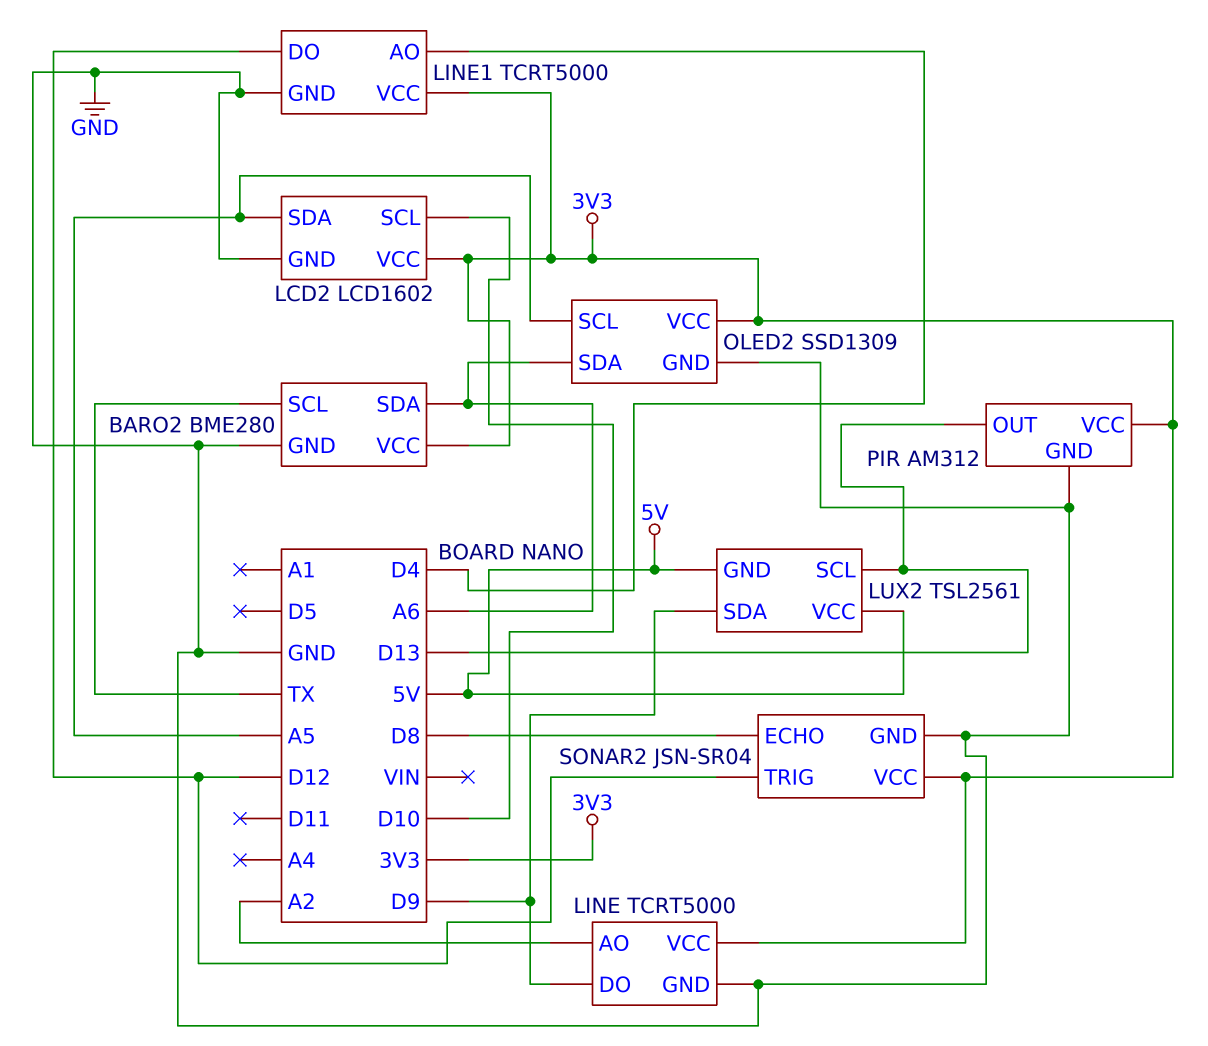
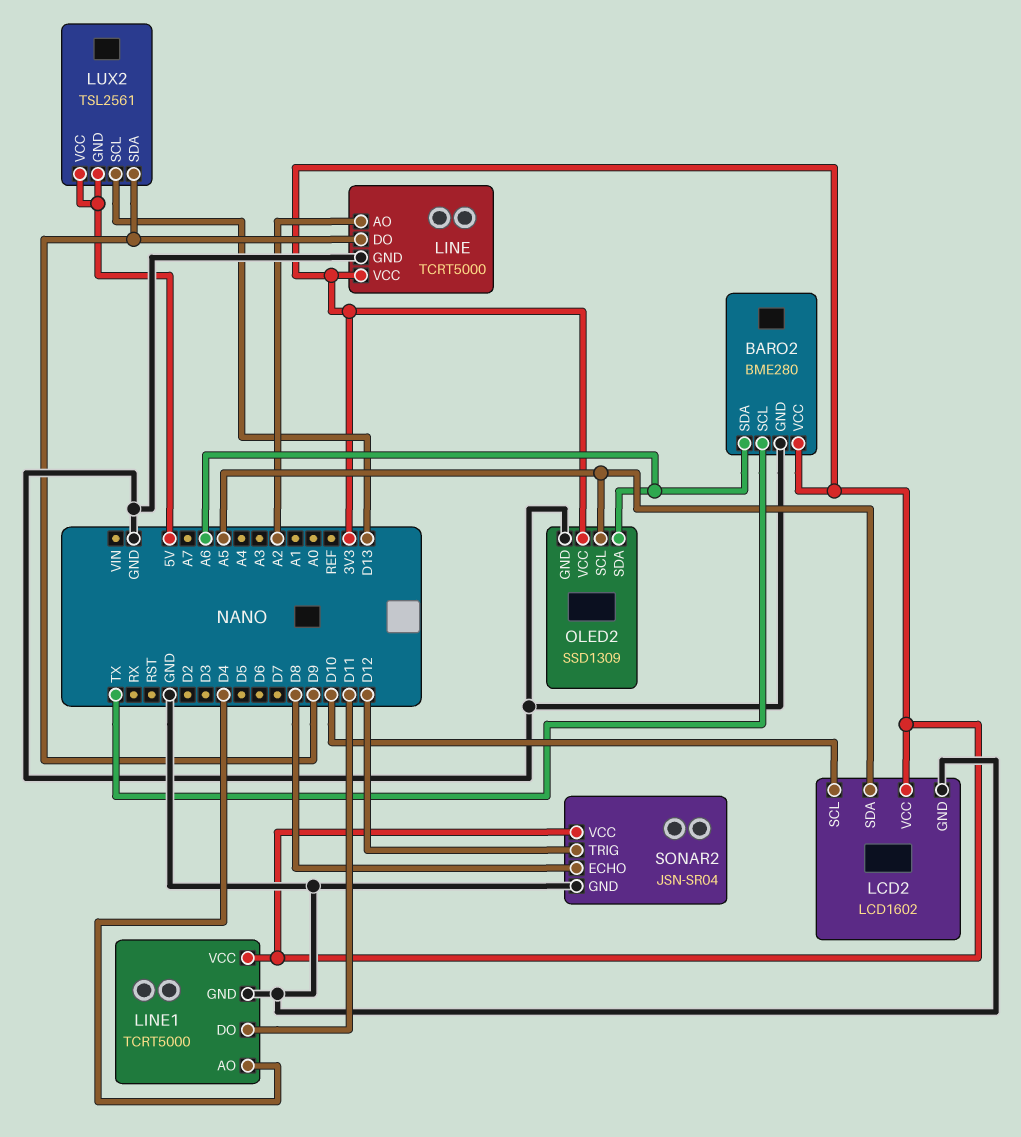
LINE1 pin DO: D12 -> D11
PIR: AM312 -> none
PIR pin GND: GND -> none
PIR pin OUT: D13 -> none
PIR pin VCC: 3V3 -> none

